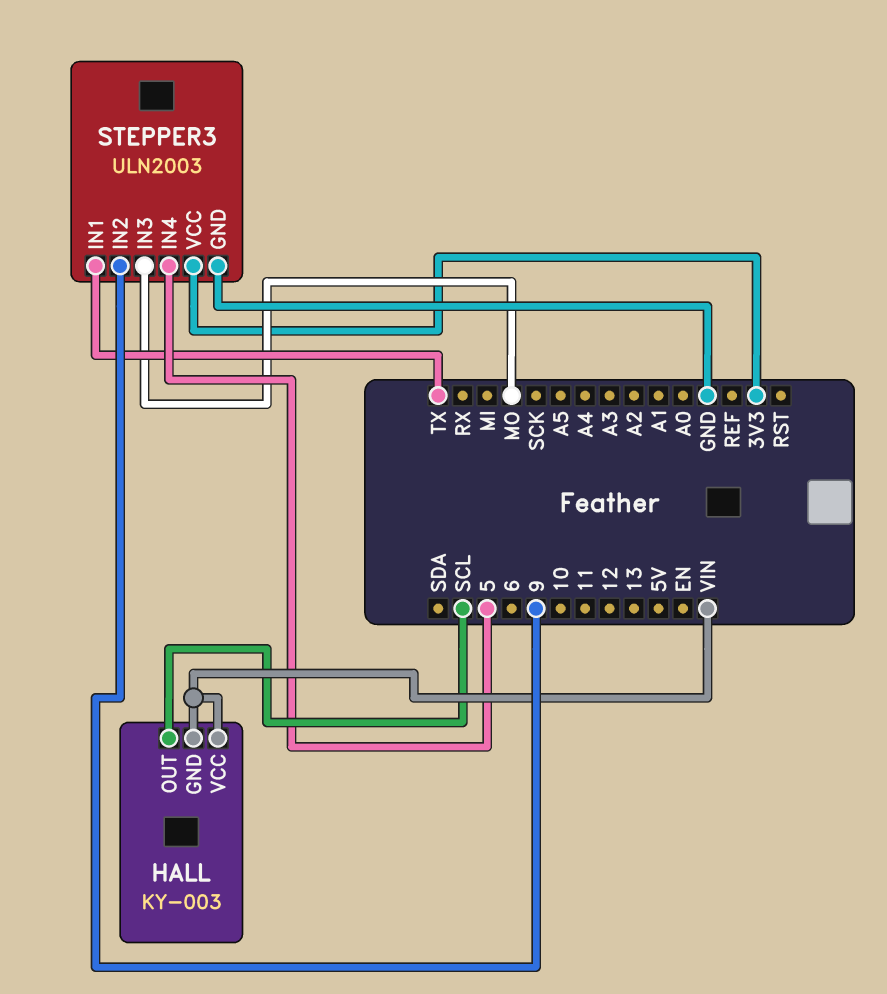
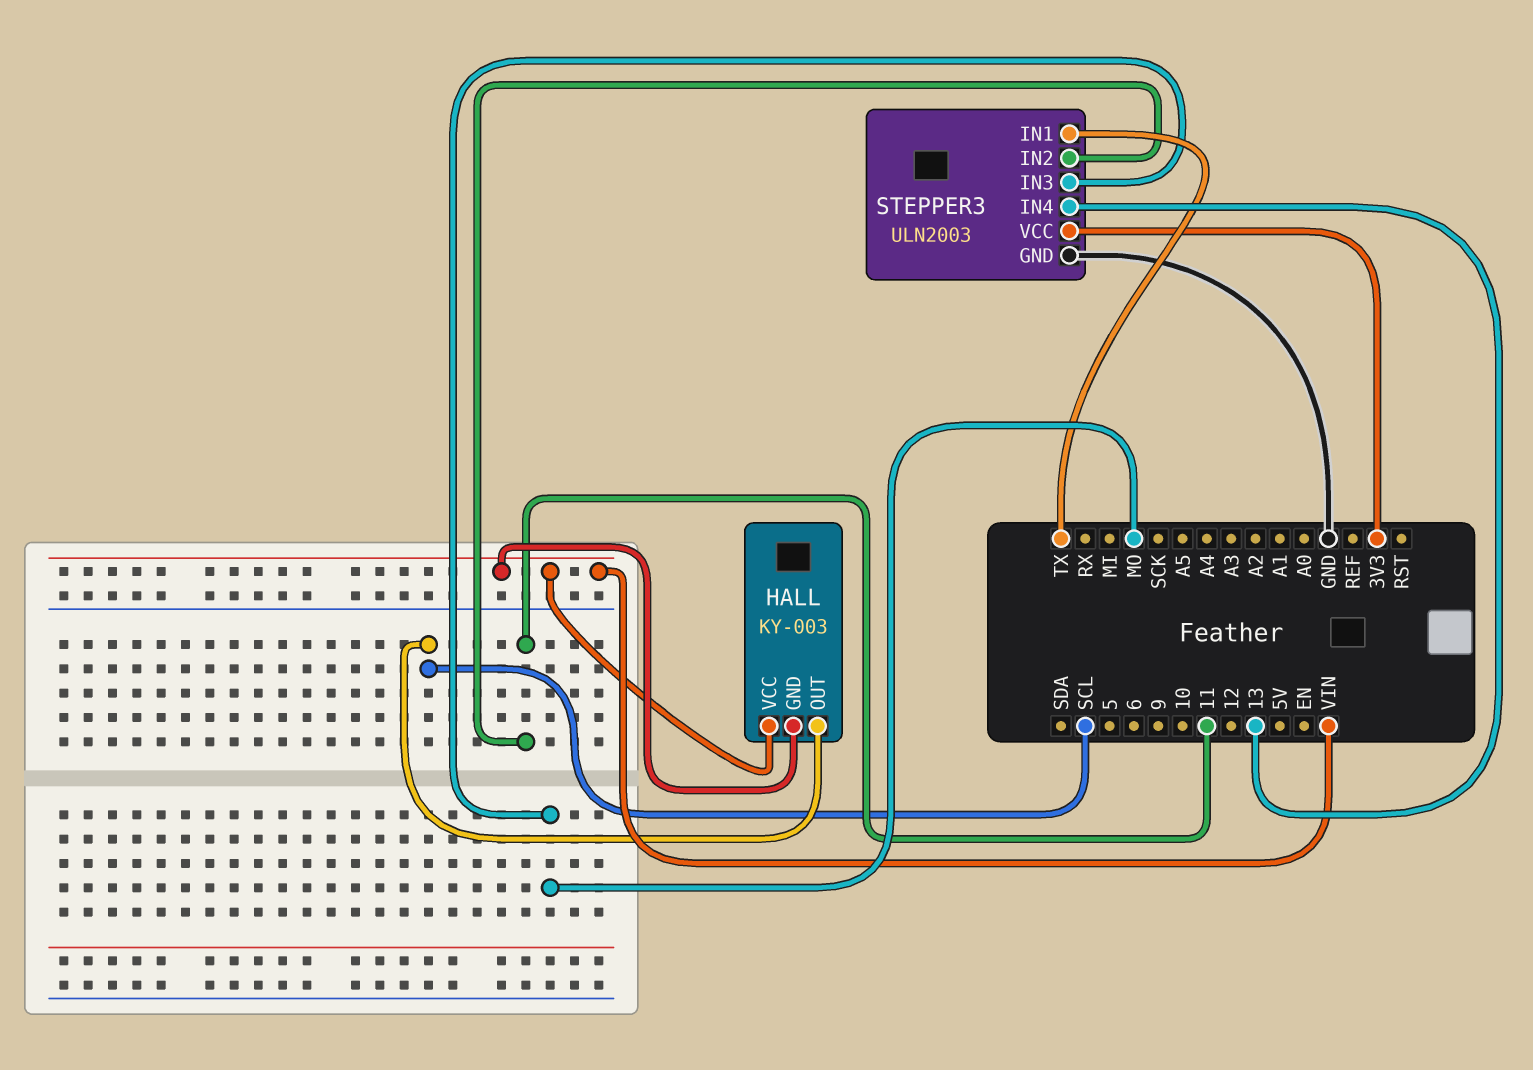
STEPPER3 pin IN2: 9 -> 11
STEPPER3 pin IN4: 5 -> 13

